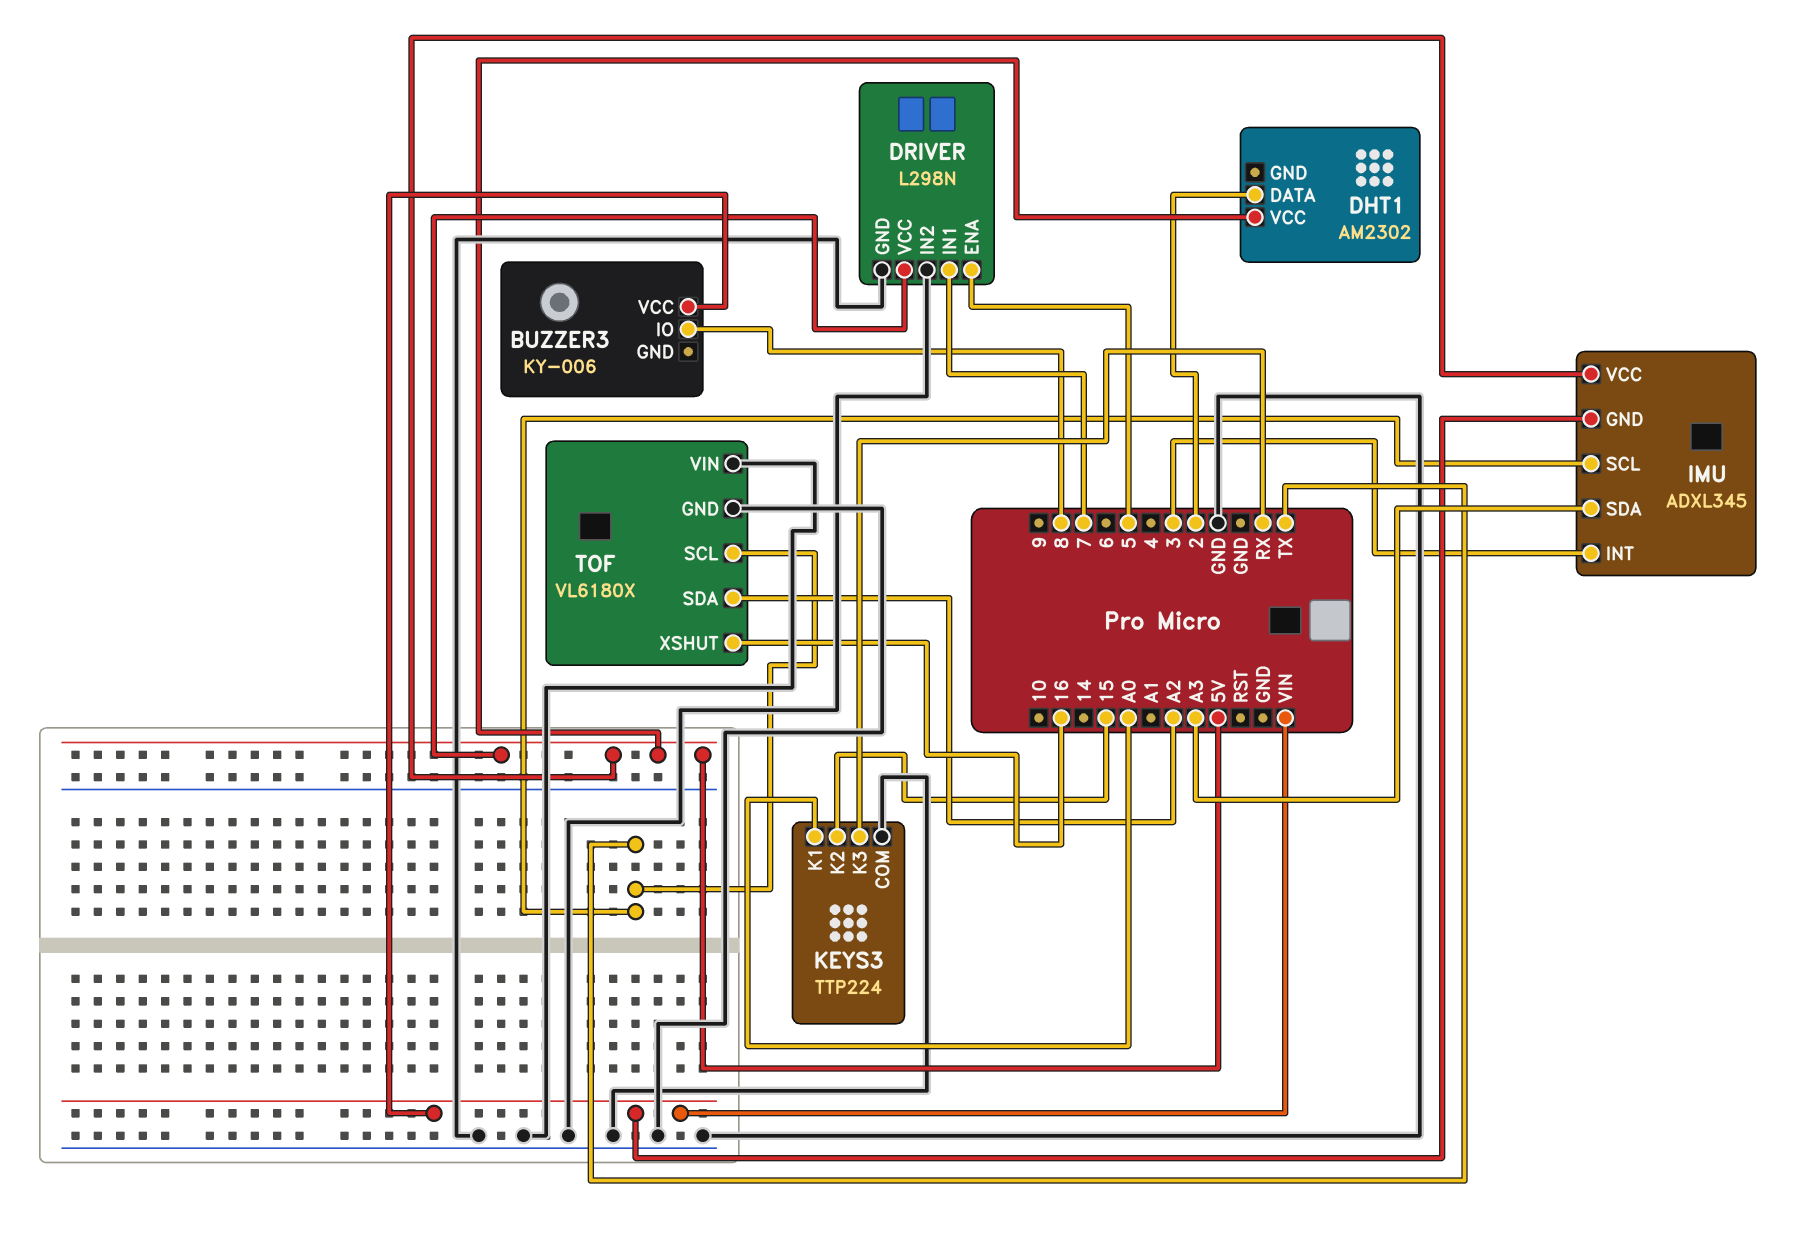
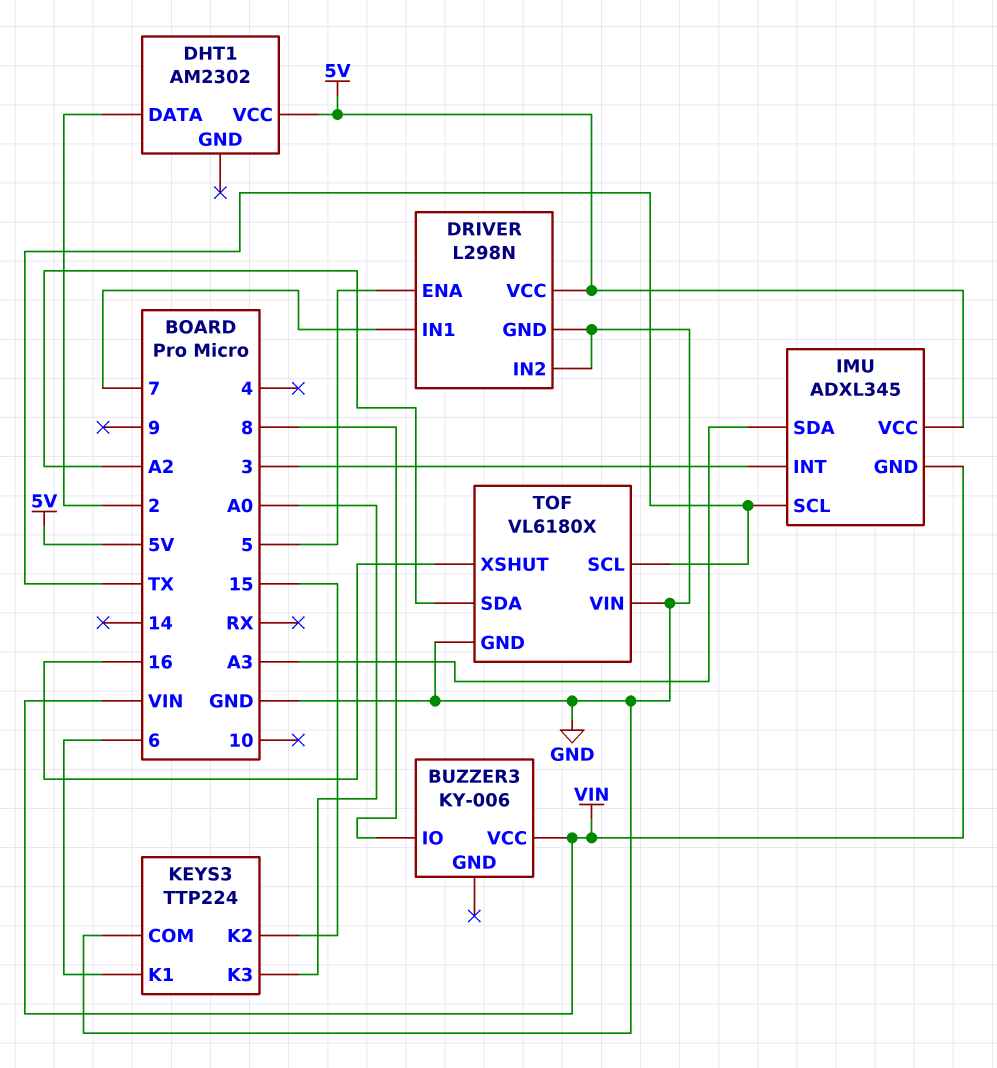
KEYS3 pin K1: A0 -> 6
KEYS3 pin K3: RX -> A0

